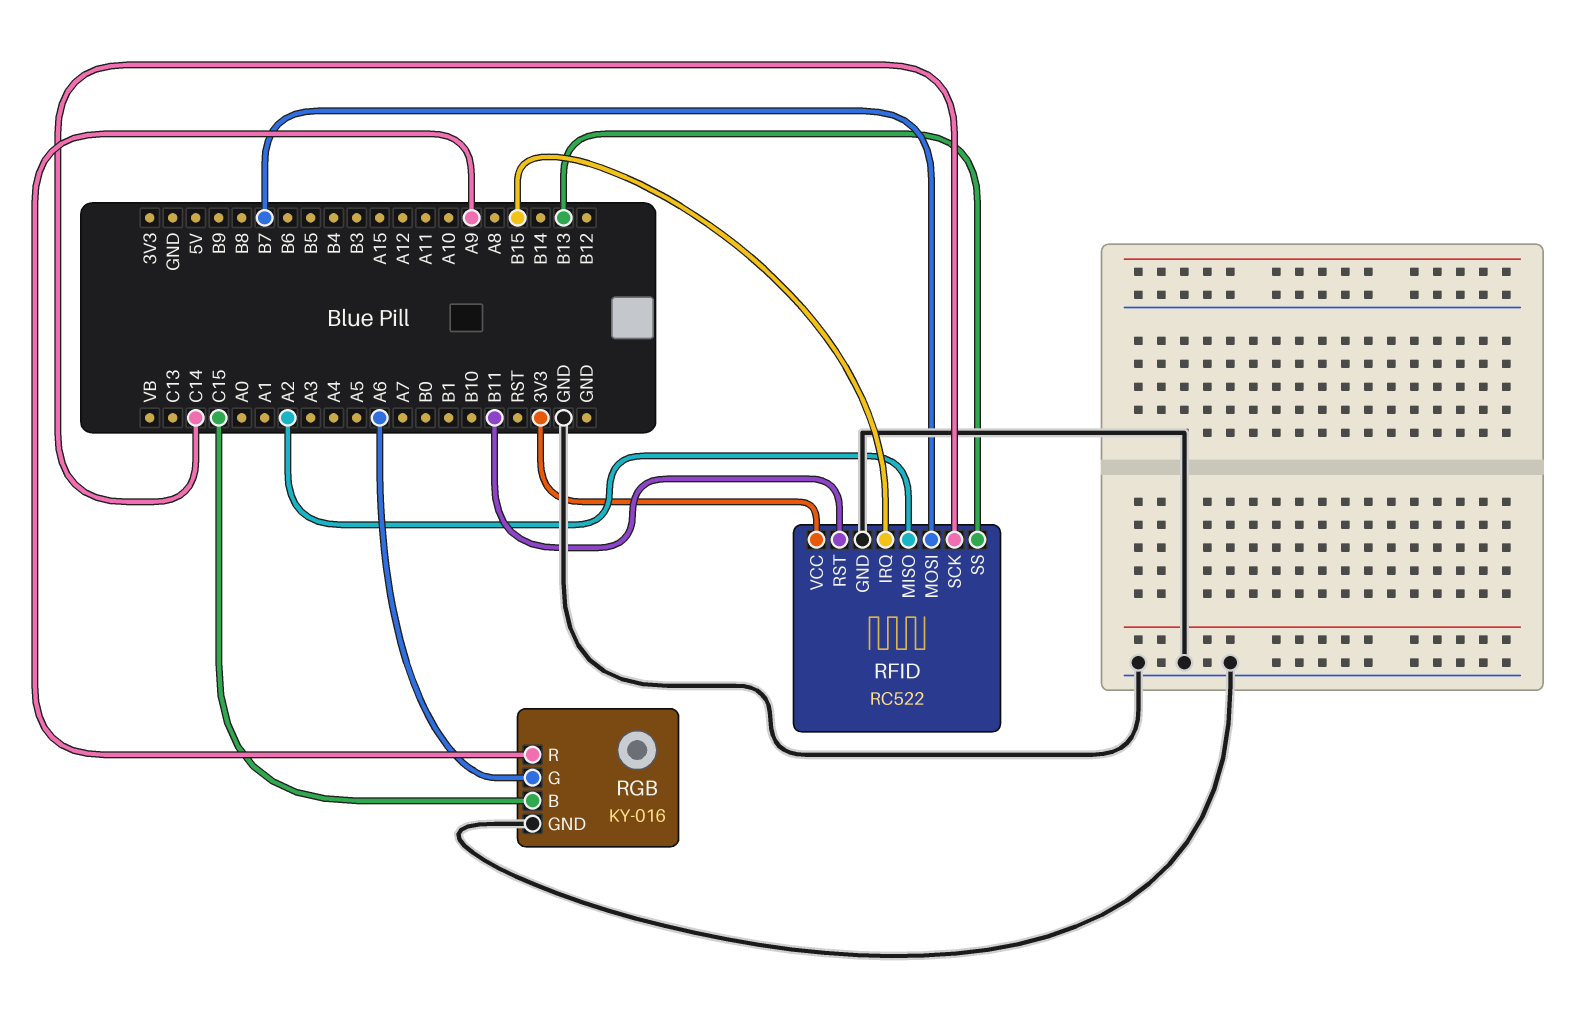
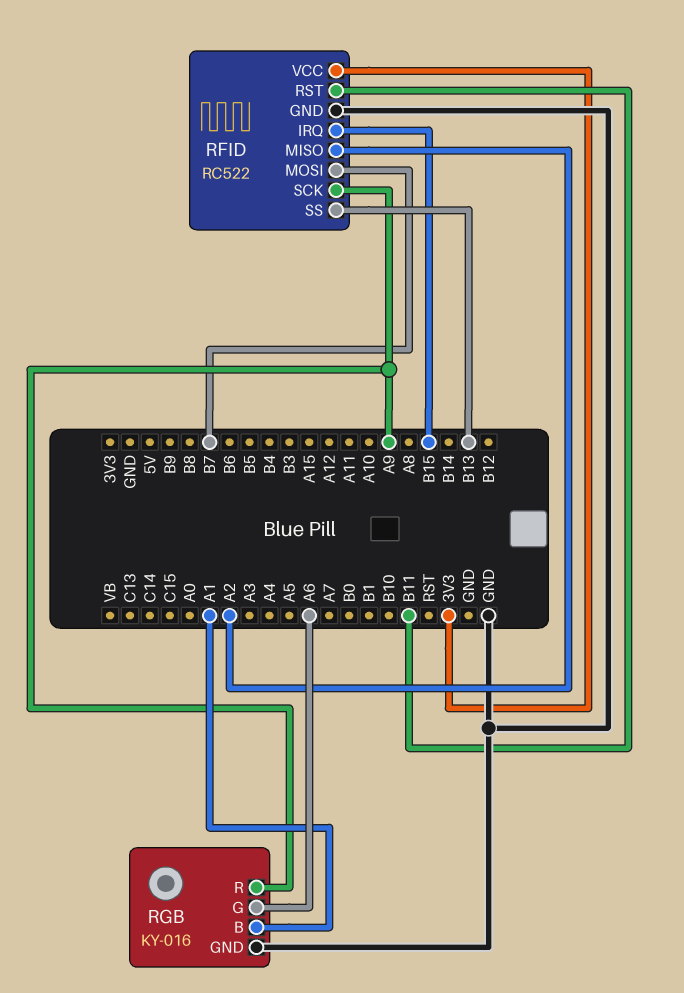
RFID pin SCK: C14 -> A9
RGB pin B: C15 -> A1

